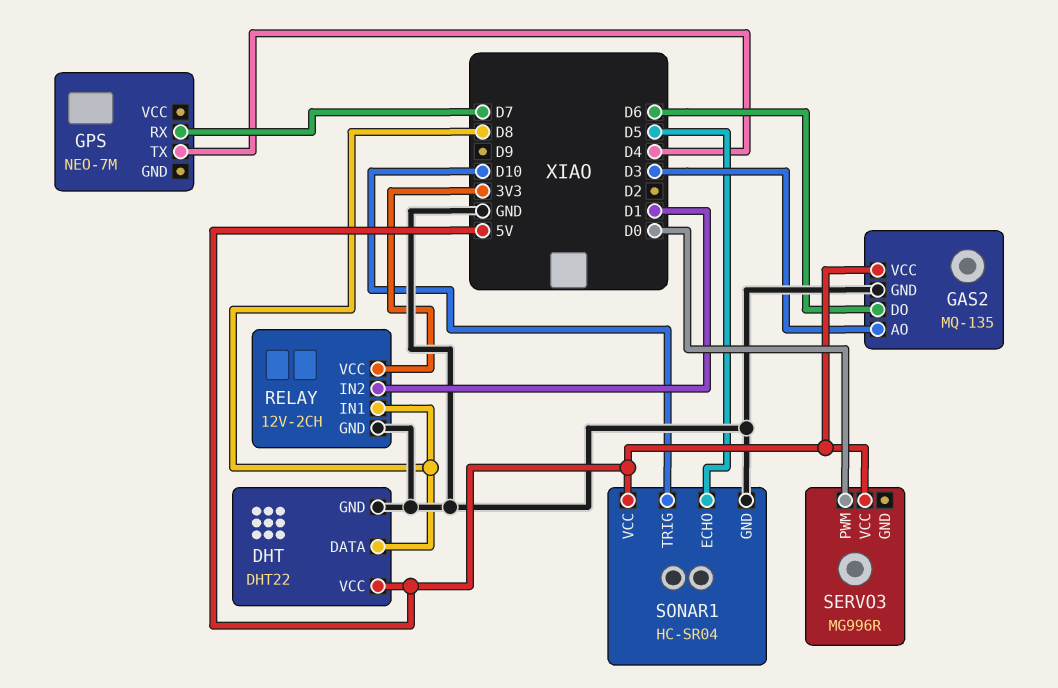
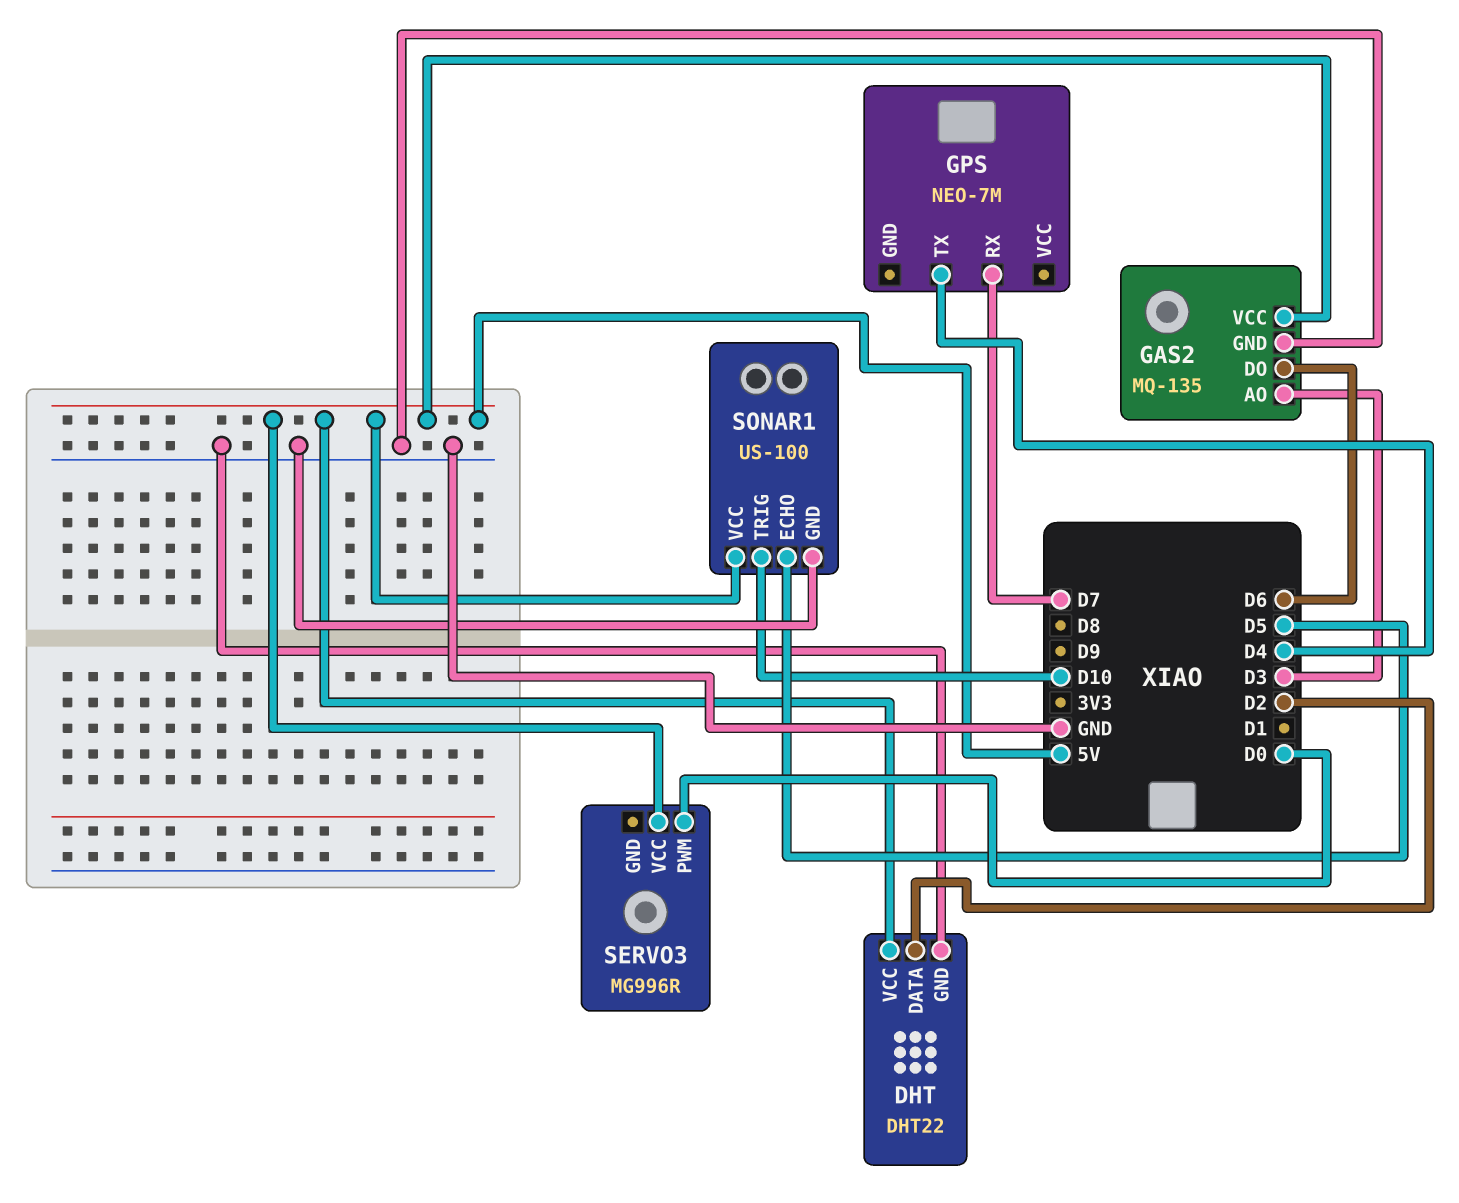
DHT pin DATA: D8 -> D2
RELAY: 12V-2CH -> none
RELAY pin GND: GND -> none
RELAY pin IN1: D8 -> none
RELAY pin IN2: D1 -> none
RELAY pin VCC: 3V3 -> none
SONAR1: HC-SR04 -> US-100

